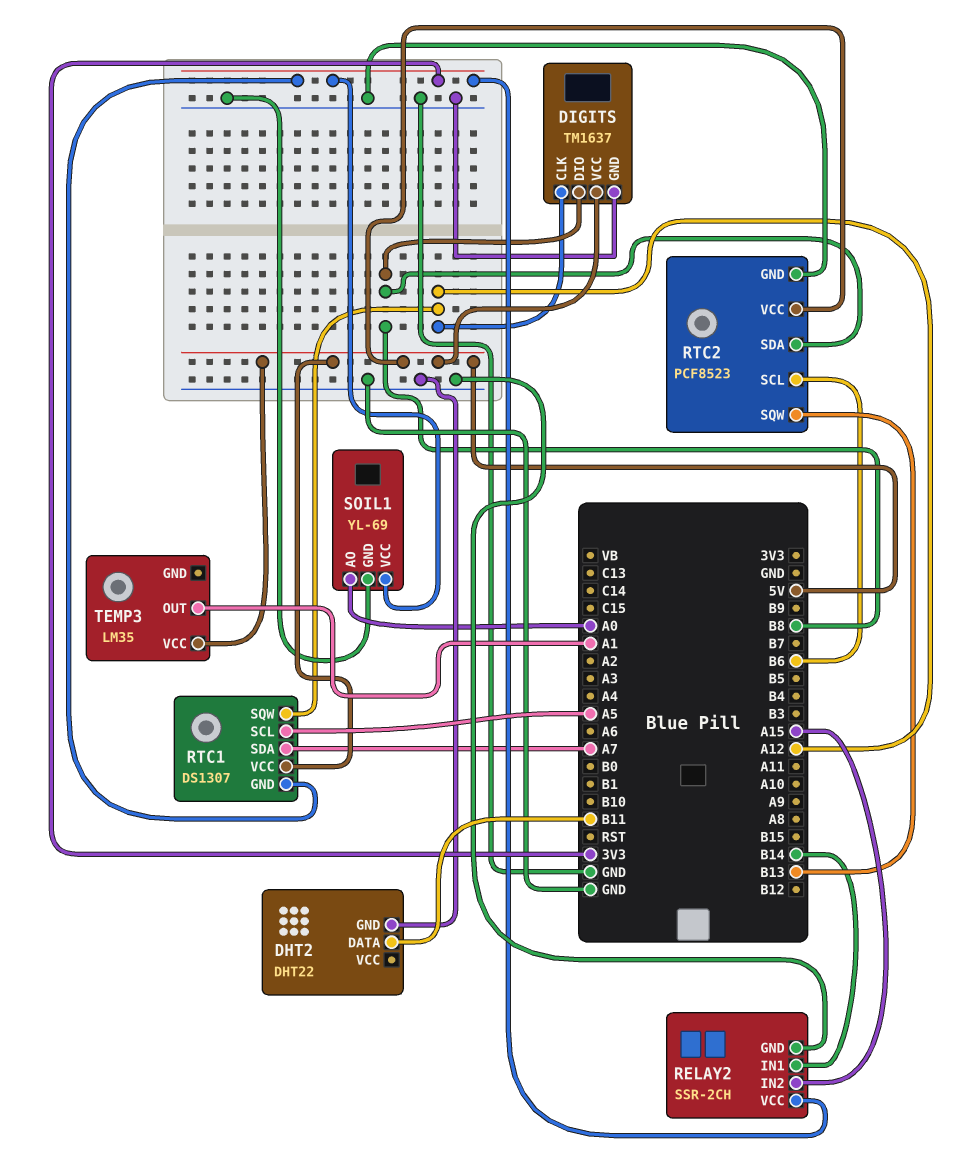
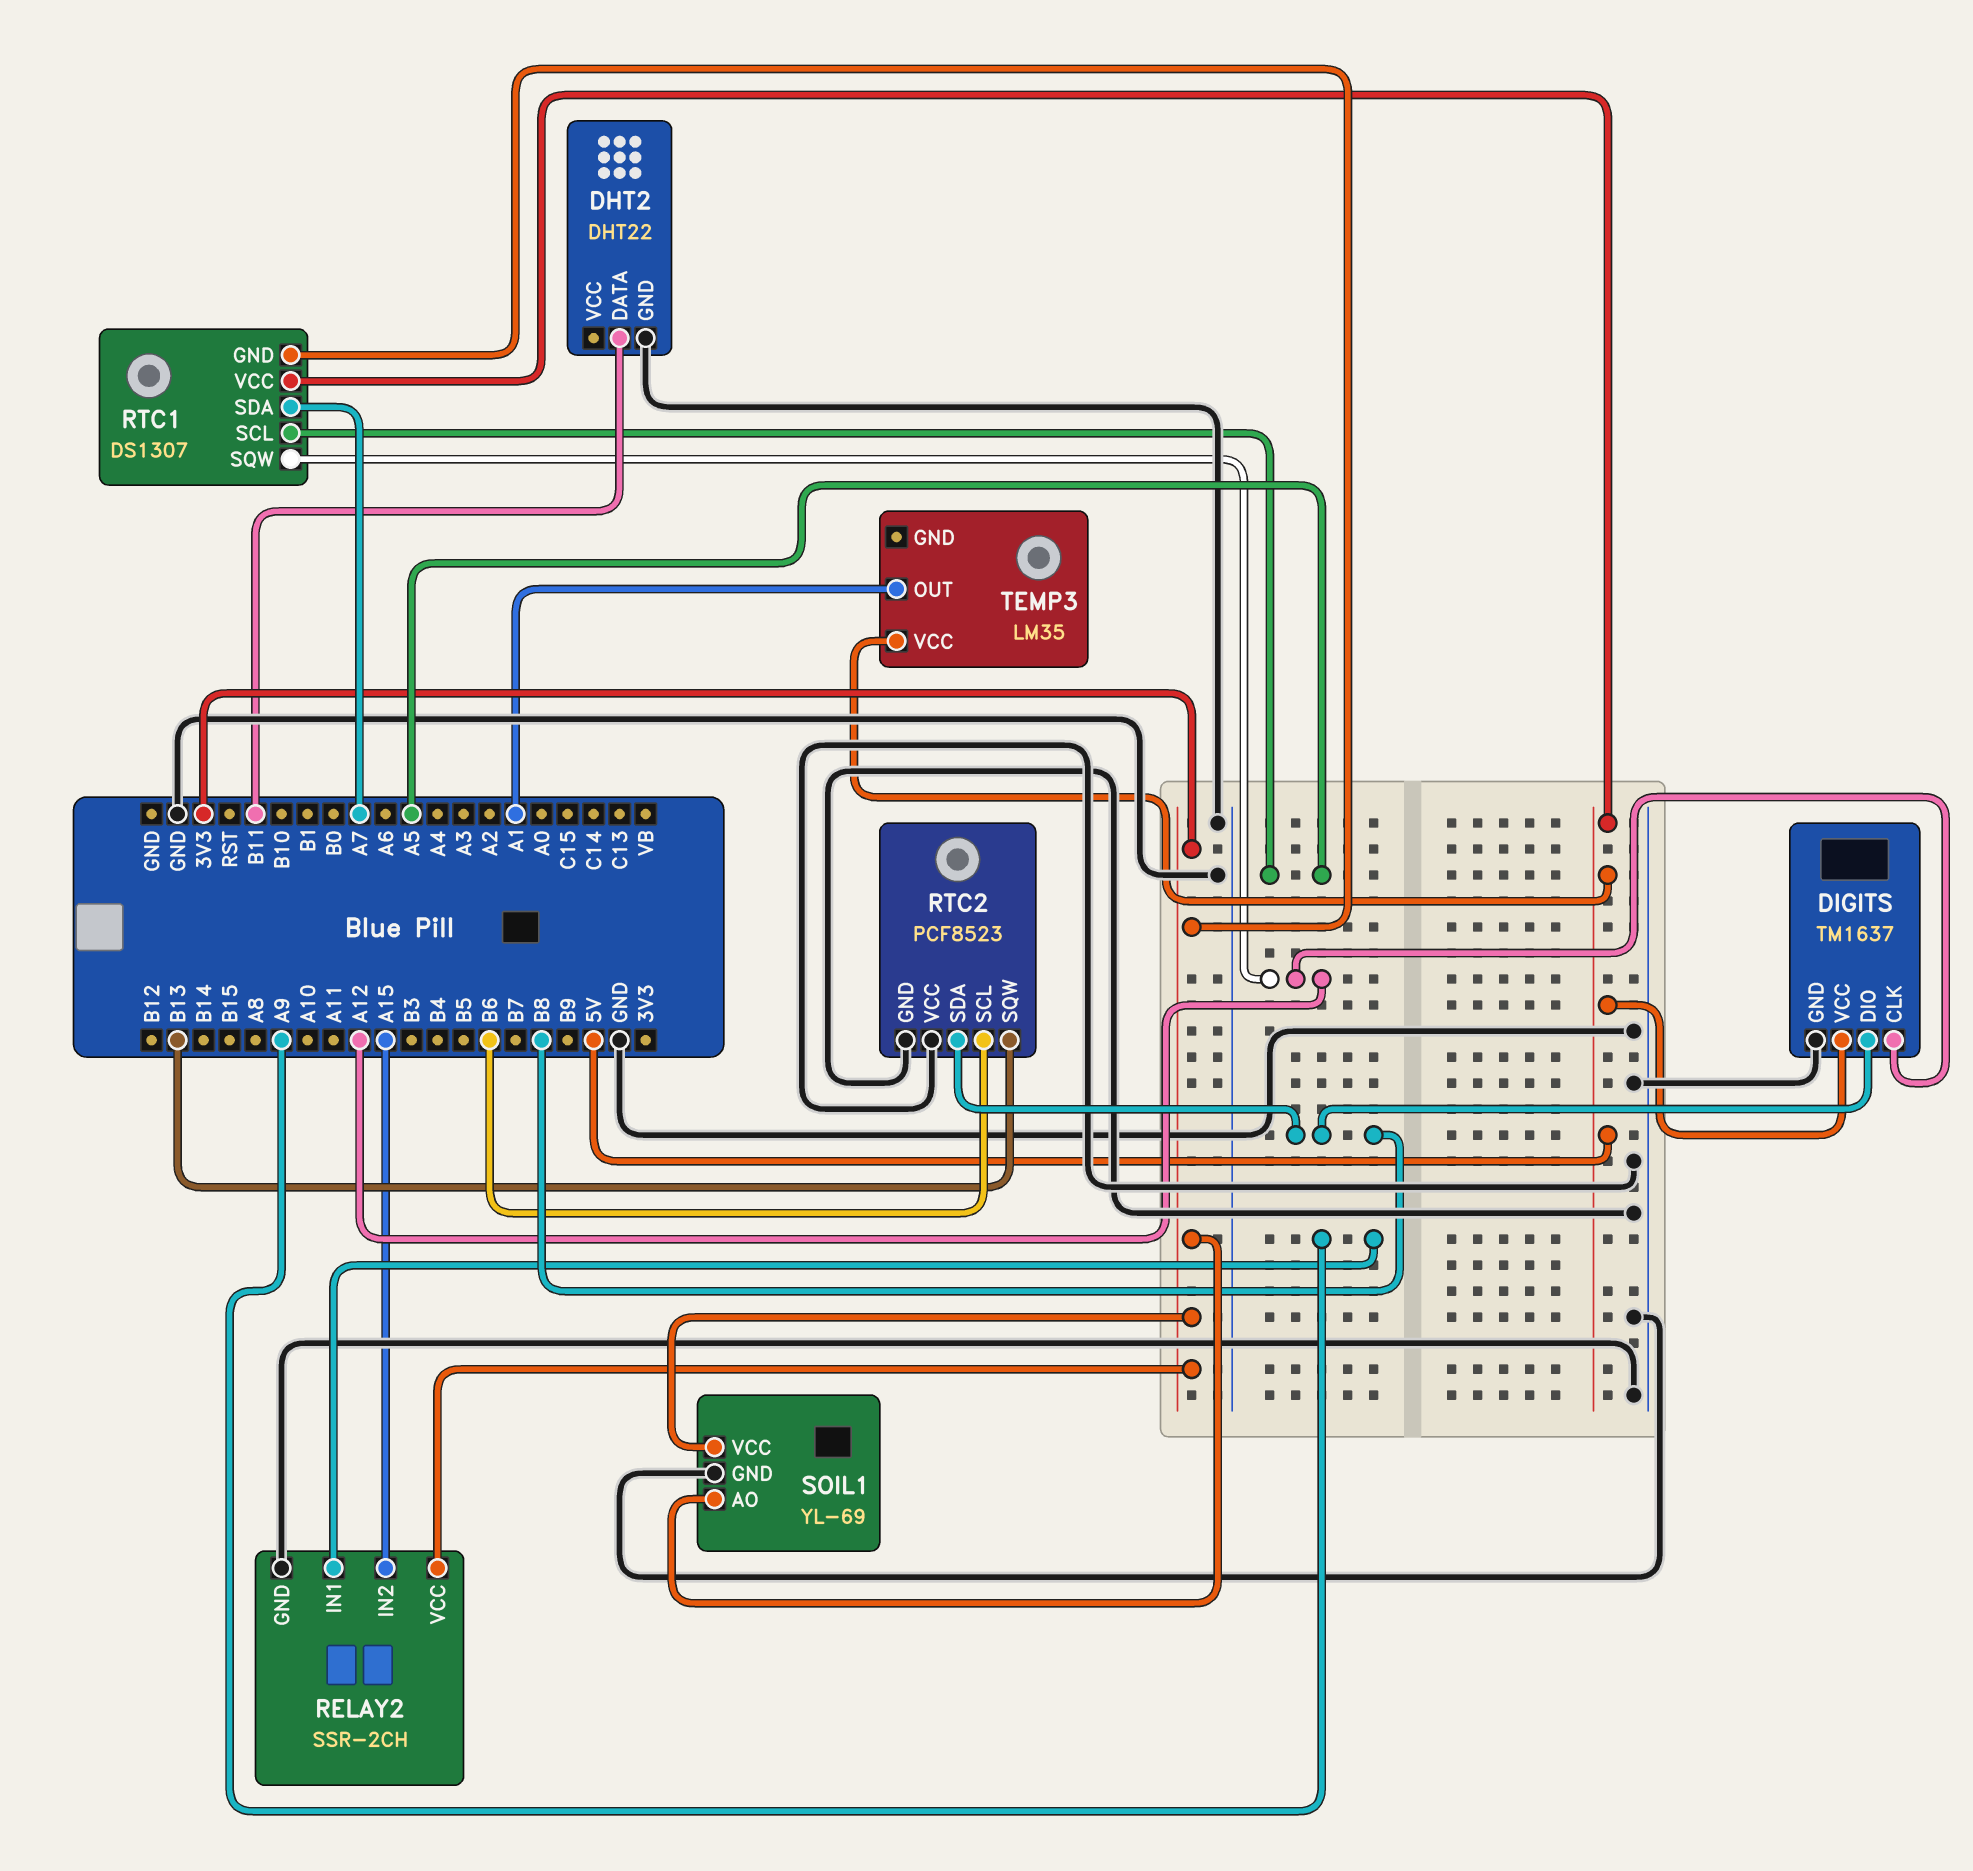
RELAY2 pin IN1: B14 -> A9
RTC2 pin VCC: 5V -> GND
SOIL1 pin AO: A0 -> 3V3

